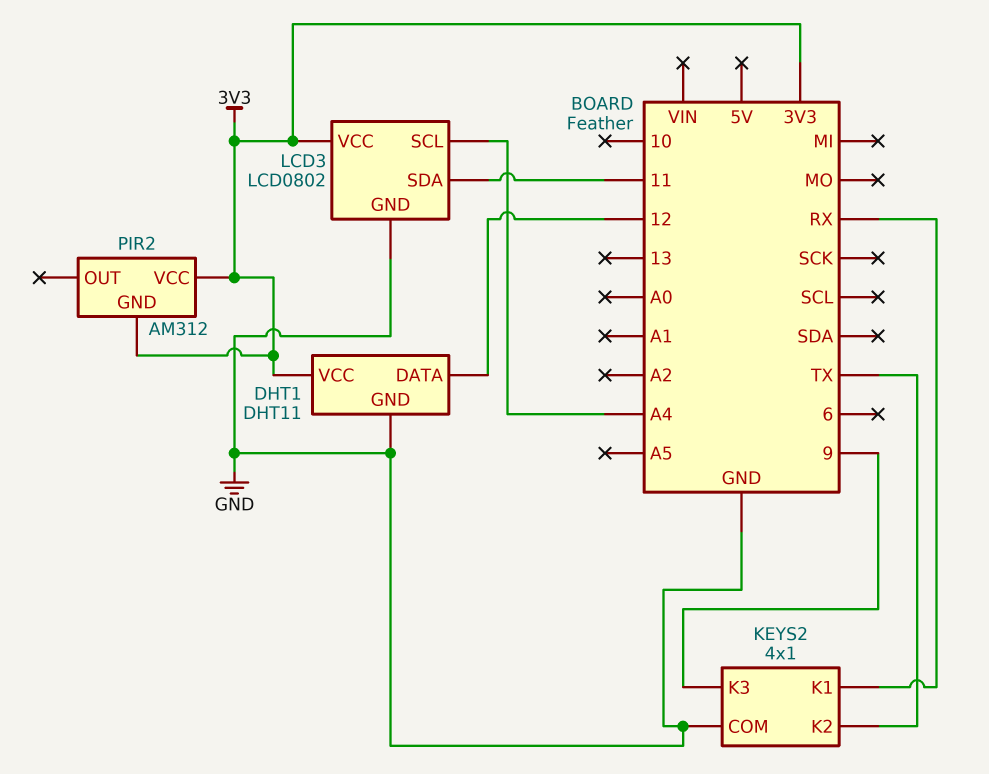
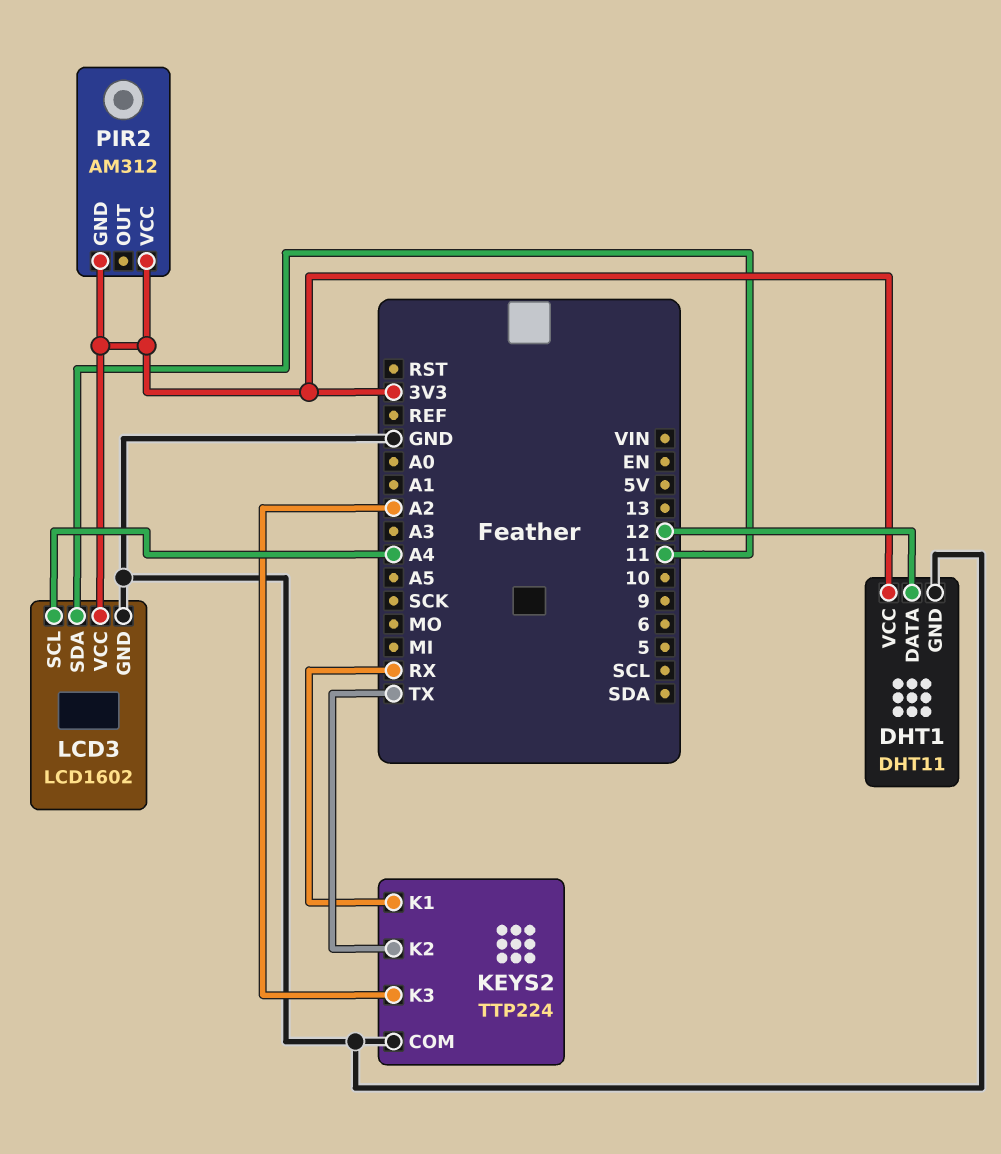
KEYS2: 4x1 -> TTP224
KEYS2 pin K3: 9 -> A2
LCD3: LCD0802 -> LCD1602

